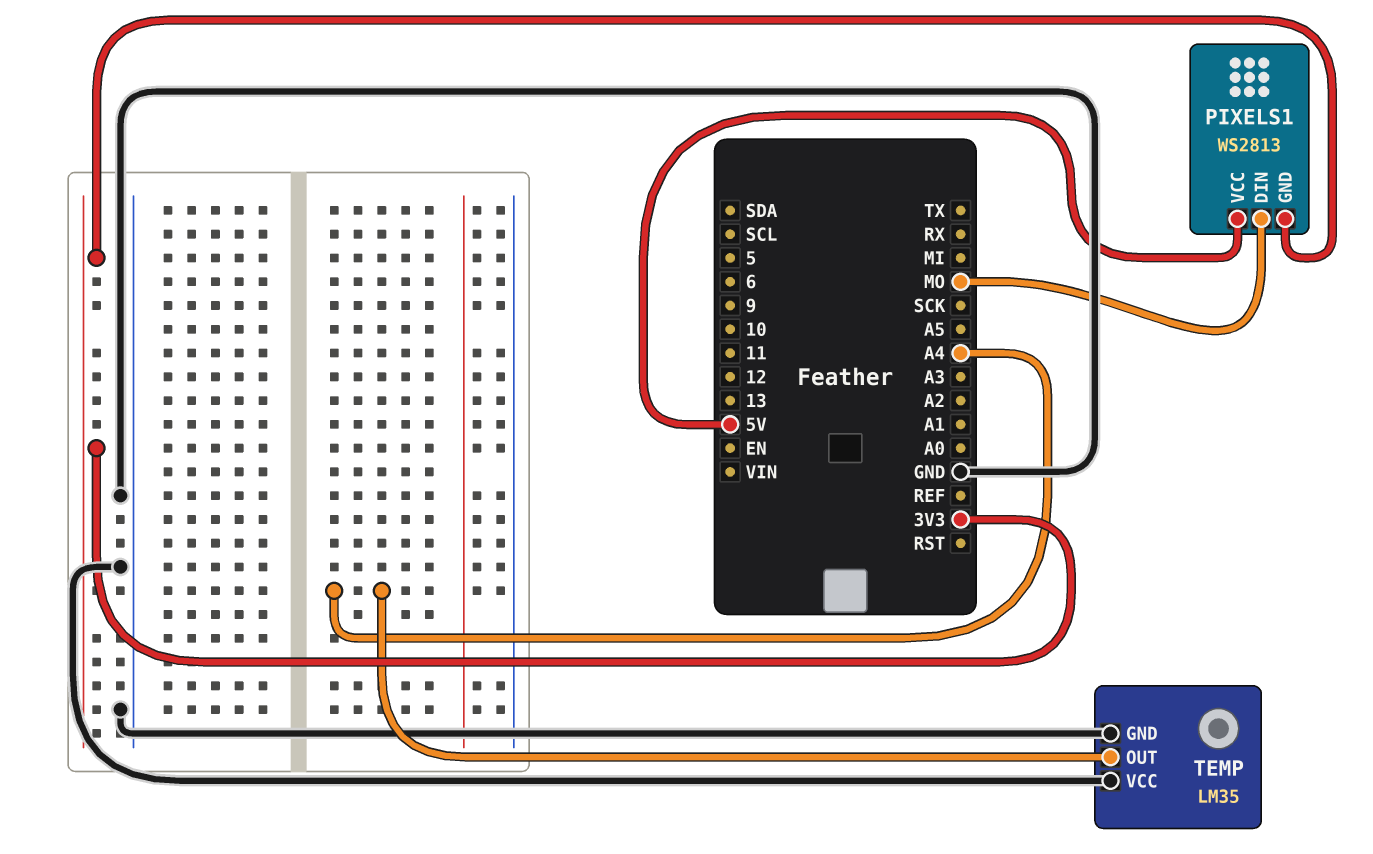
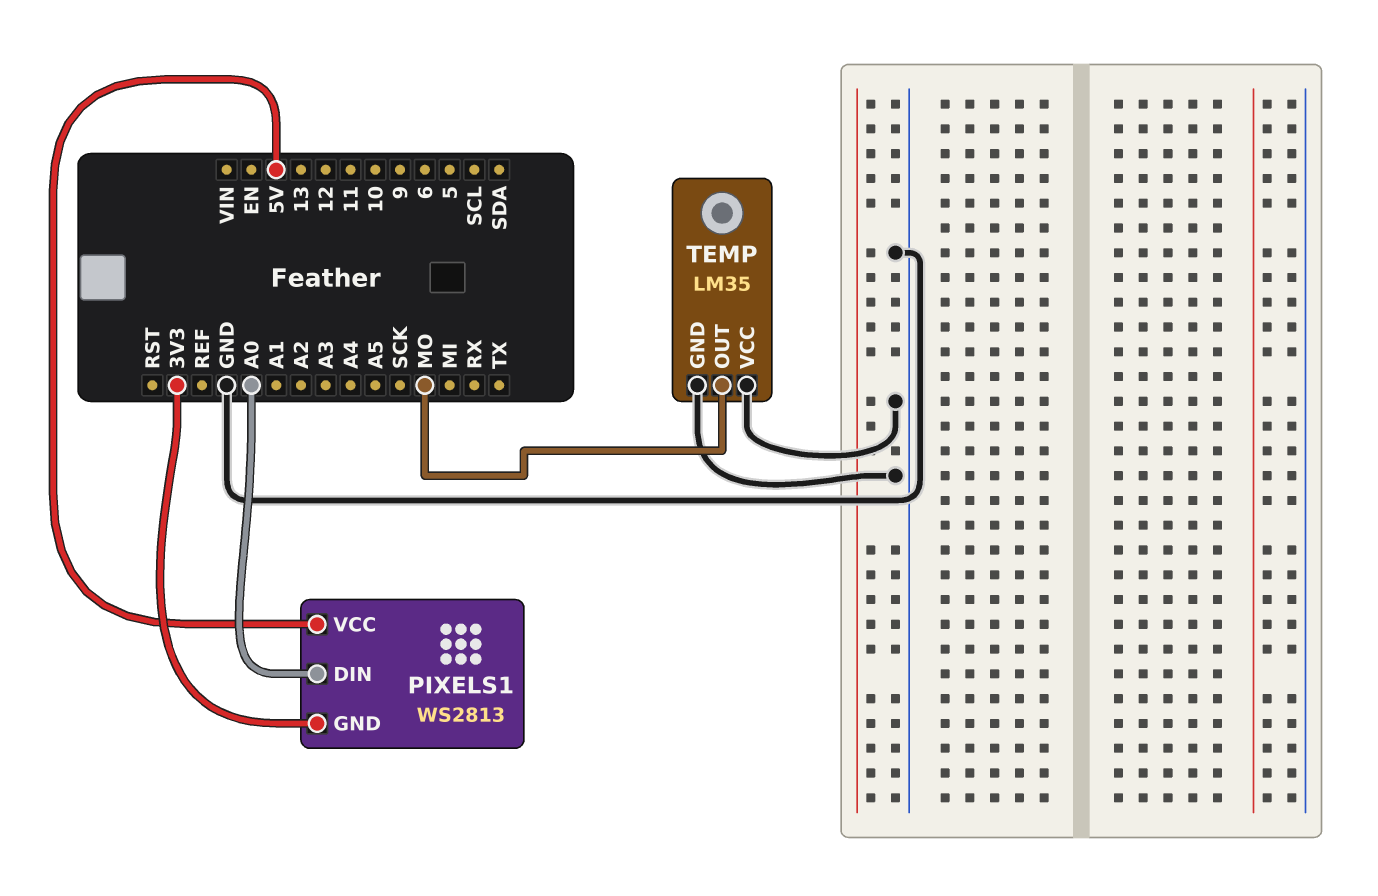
PIXELS1 pin DIN: MO -> A0
TEMP pin OUT: A4 -> MO

